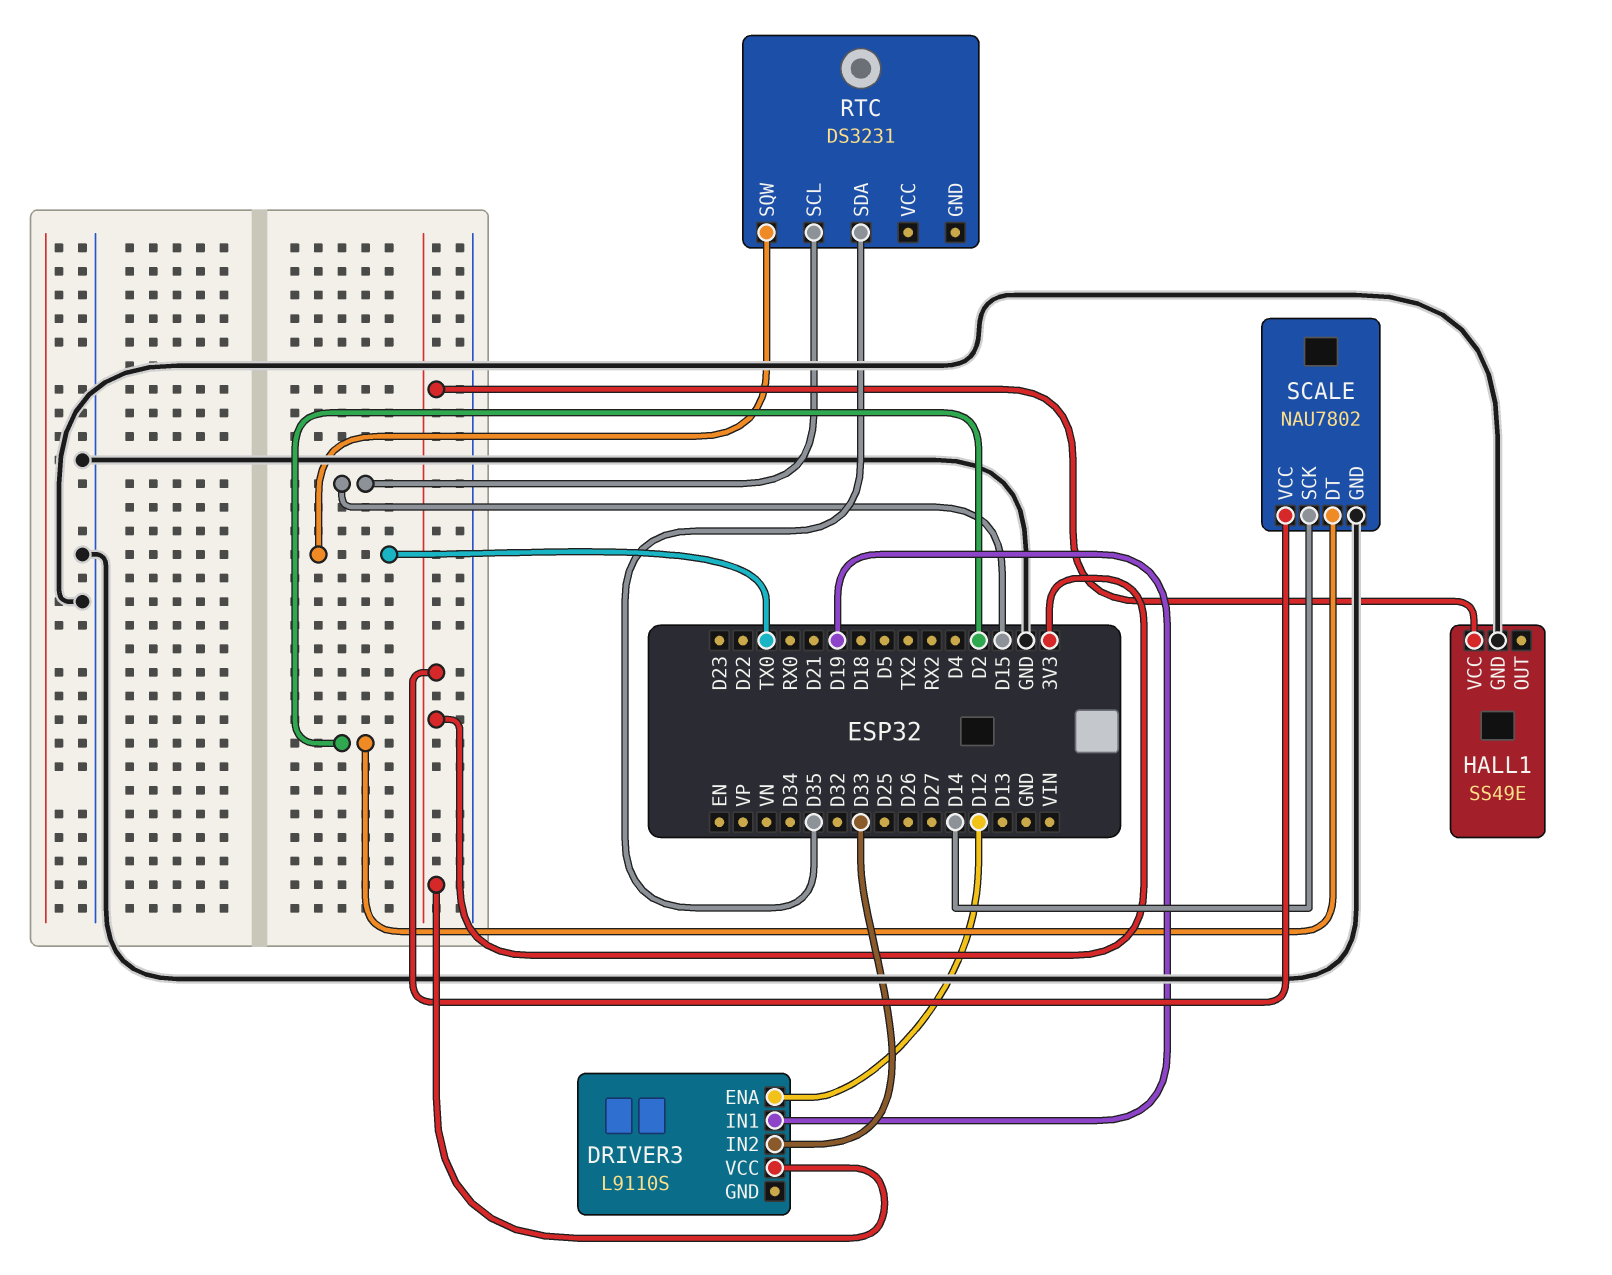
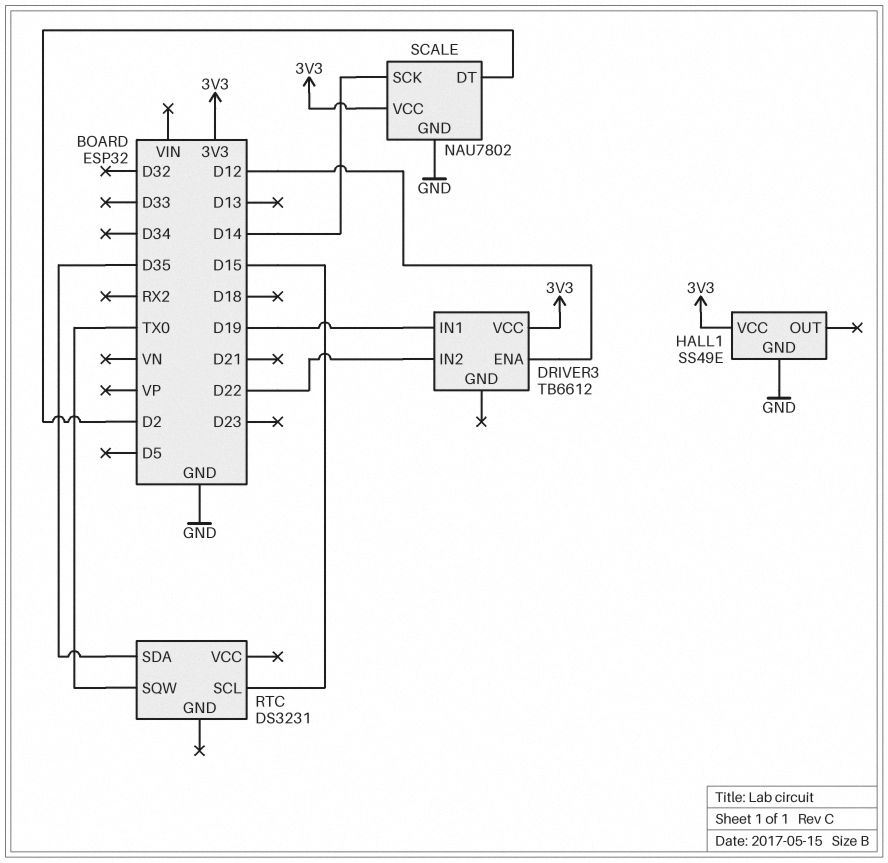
DRIVER3: L9110S -> TB6612
DRIVER3 pin IN2: D33 -> D22

